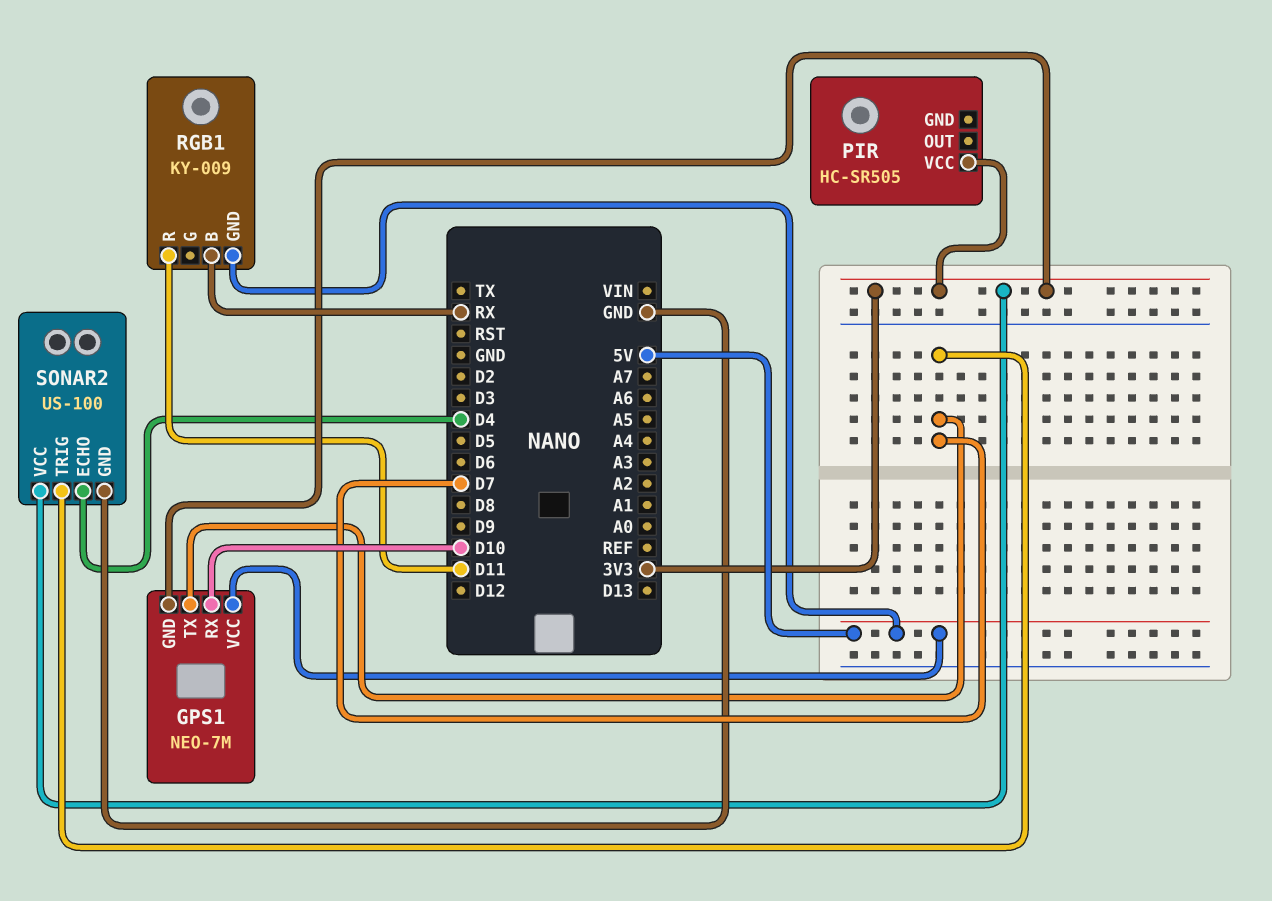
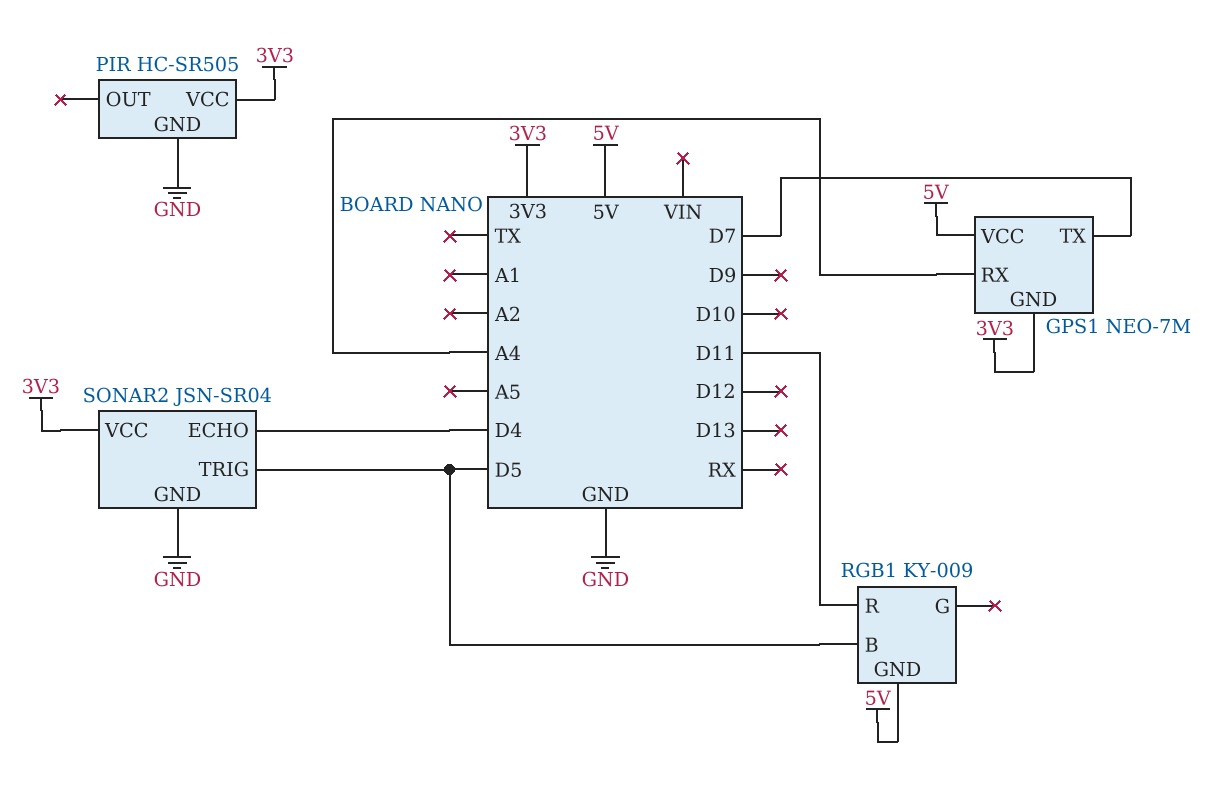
GPS1 pin RX: D10 -> A4
PIR pin GND: none -> GND
RGB1 pin B: RX -> D5
SONAR2: US-100 -> JSN-SR04
SONAR2 pin TRIG: D7 -> D5

